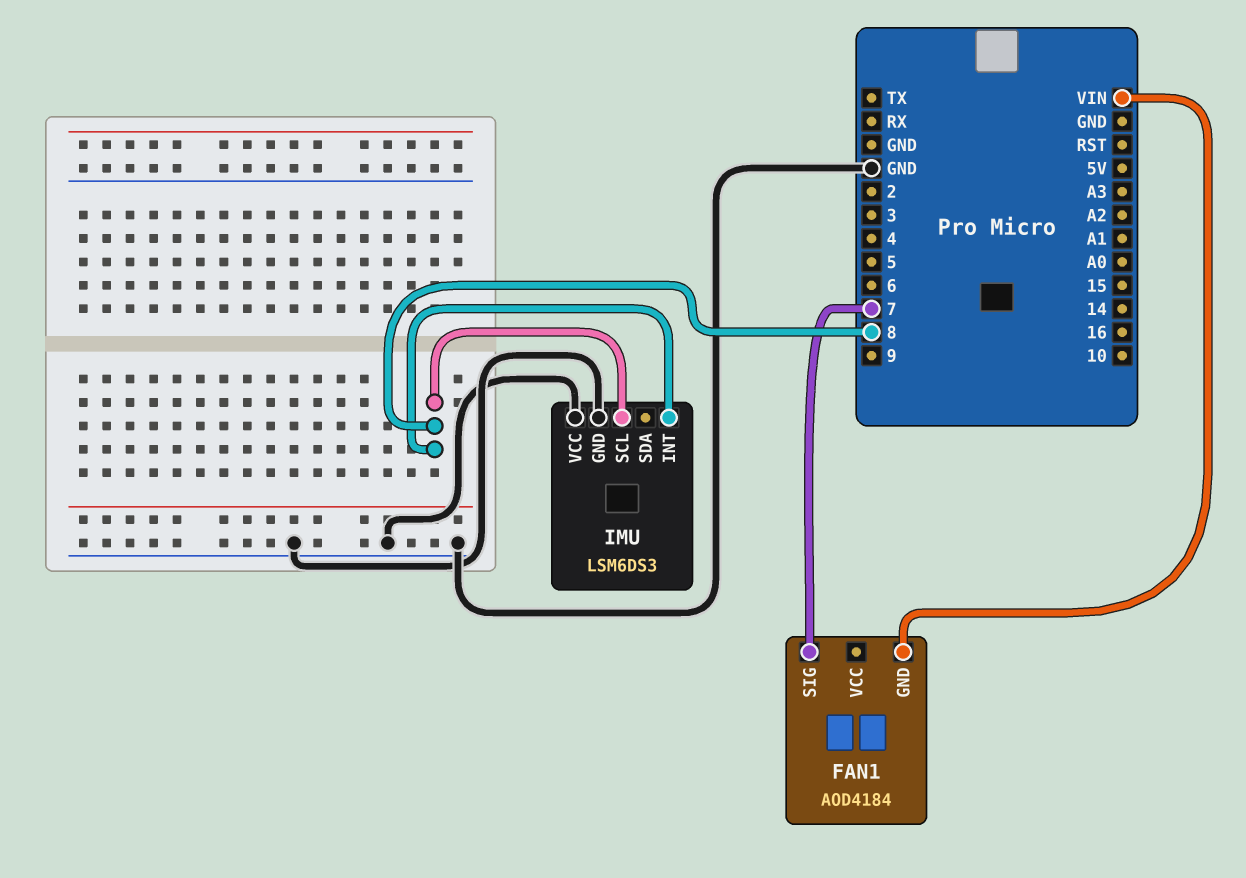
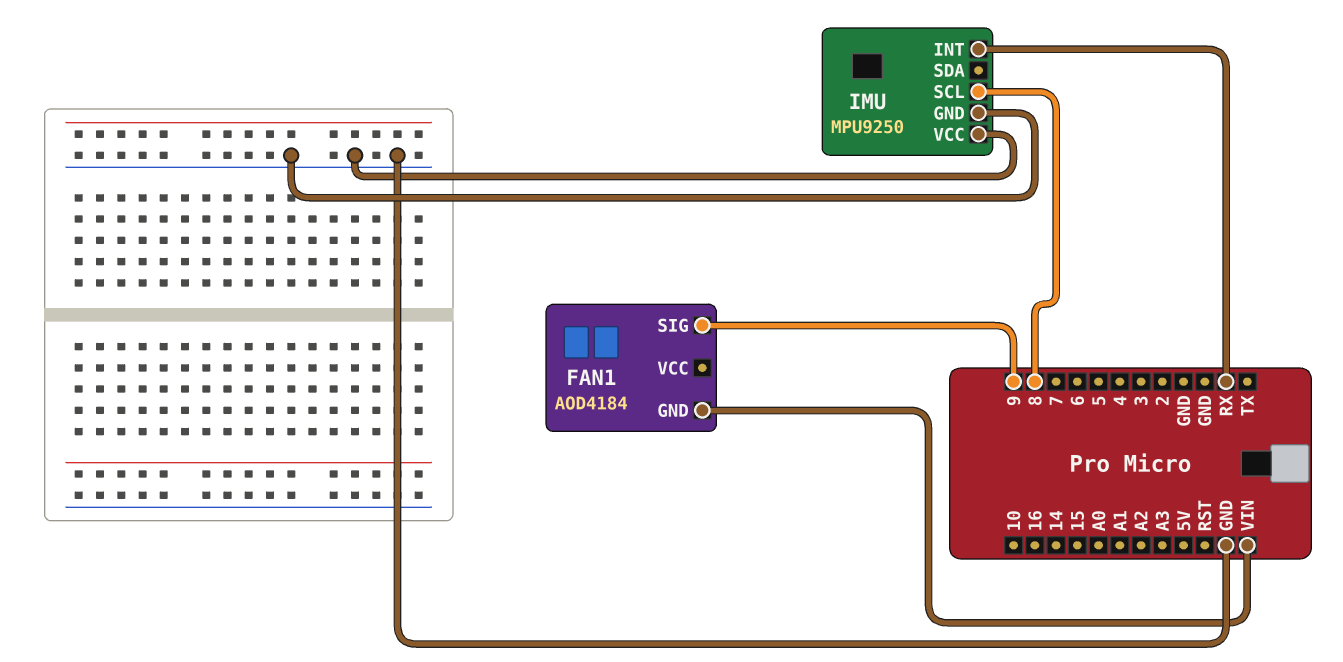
FAN1 pin SIG: 7 -> 9
IMU: LSM6DS3 -> MPU9250
IMU pin INT: 8 -> RX

